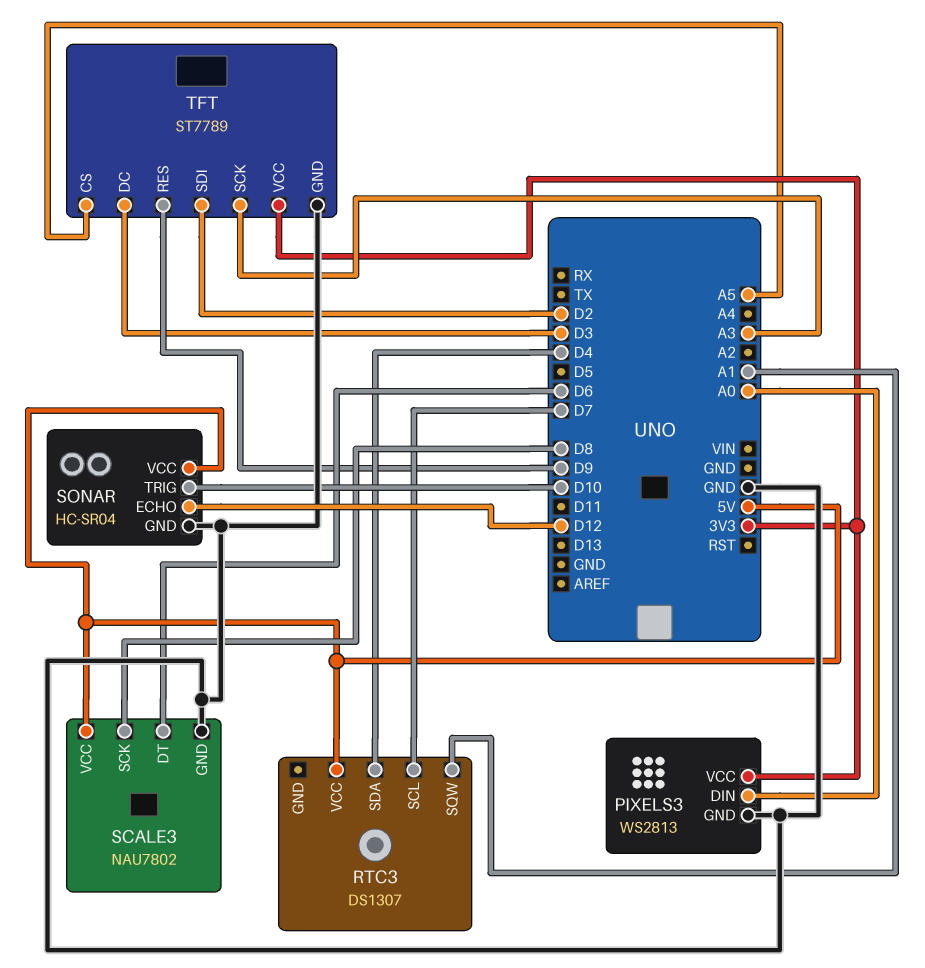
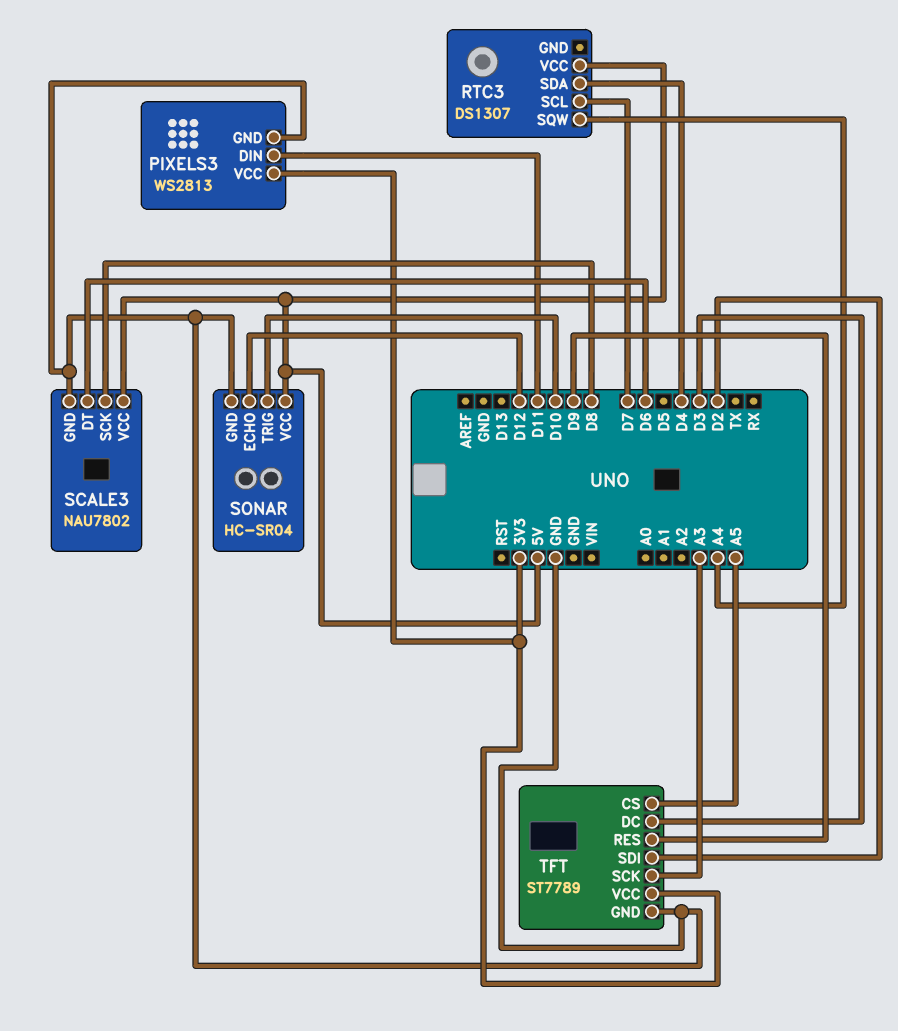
PIXELS3 pin DIN: A0 -> D11
RTC3 pin SQW: A1 -> A4

